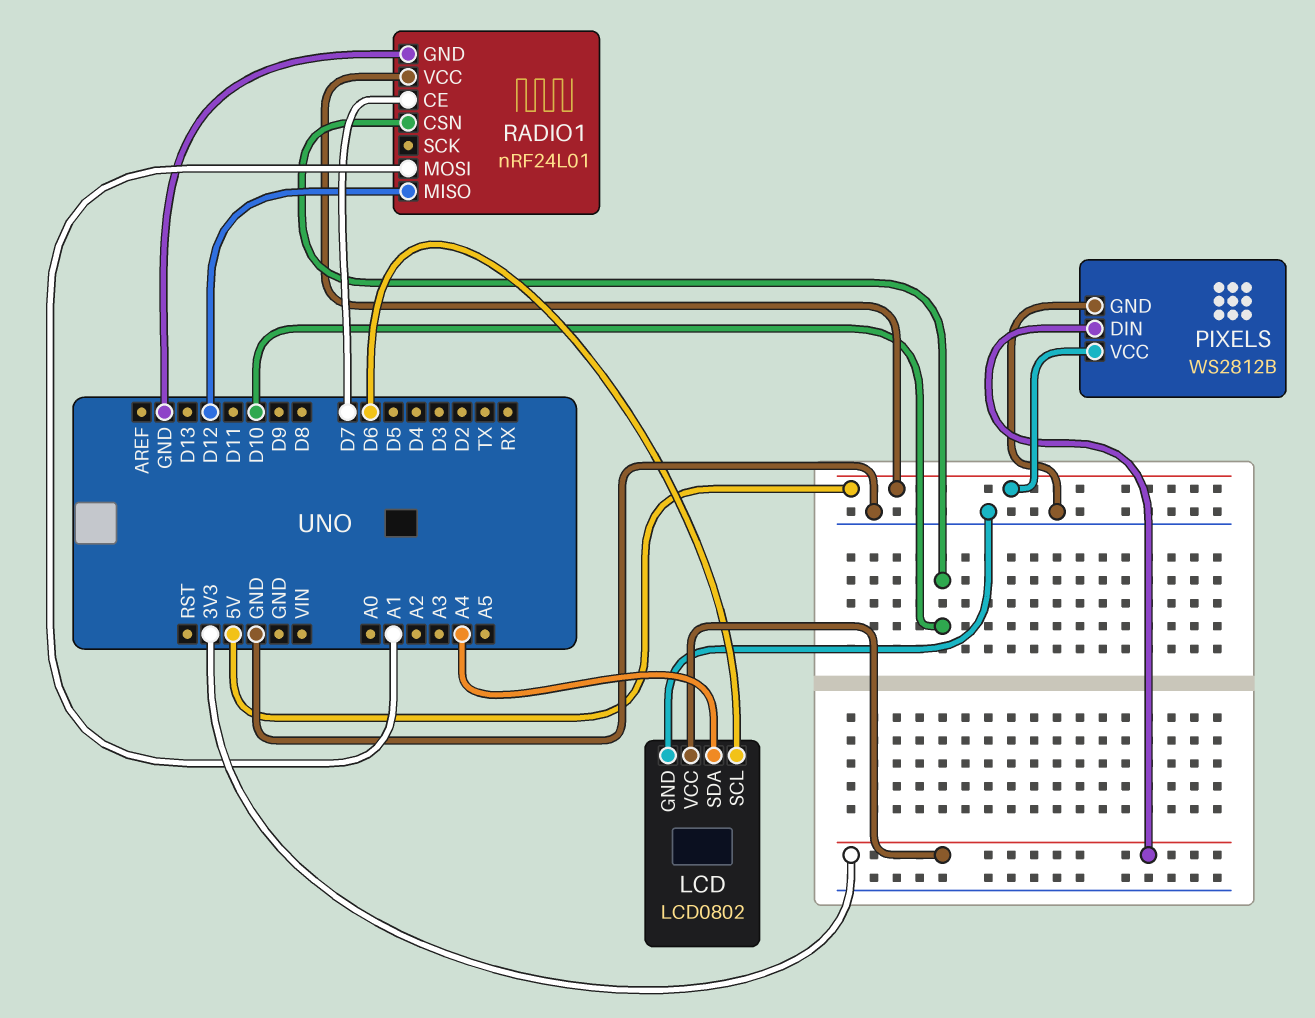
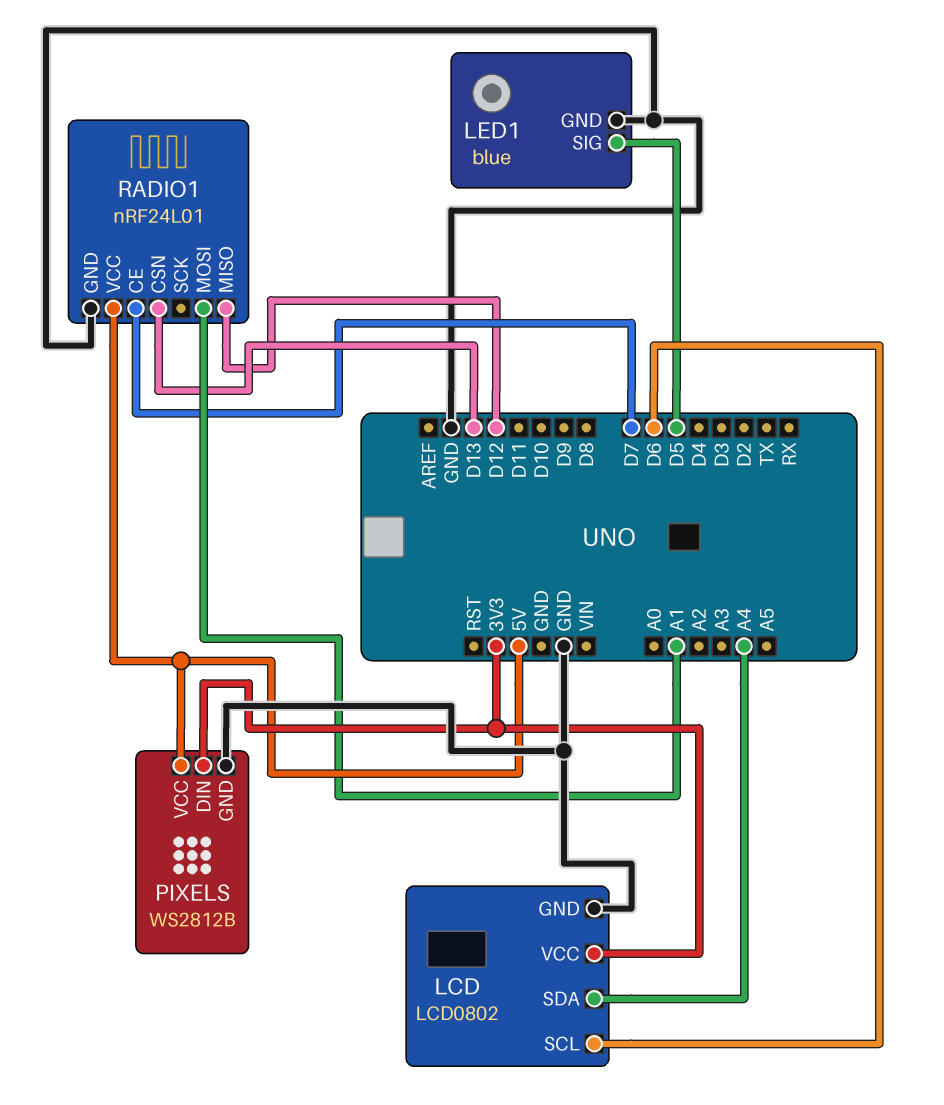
LED1: none -> blue
LED1 pin GND: none -> GND
LED1 pin SIG: none -> D5
RADIO1 pin CSN: D10 -> D13

